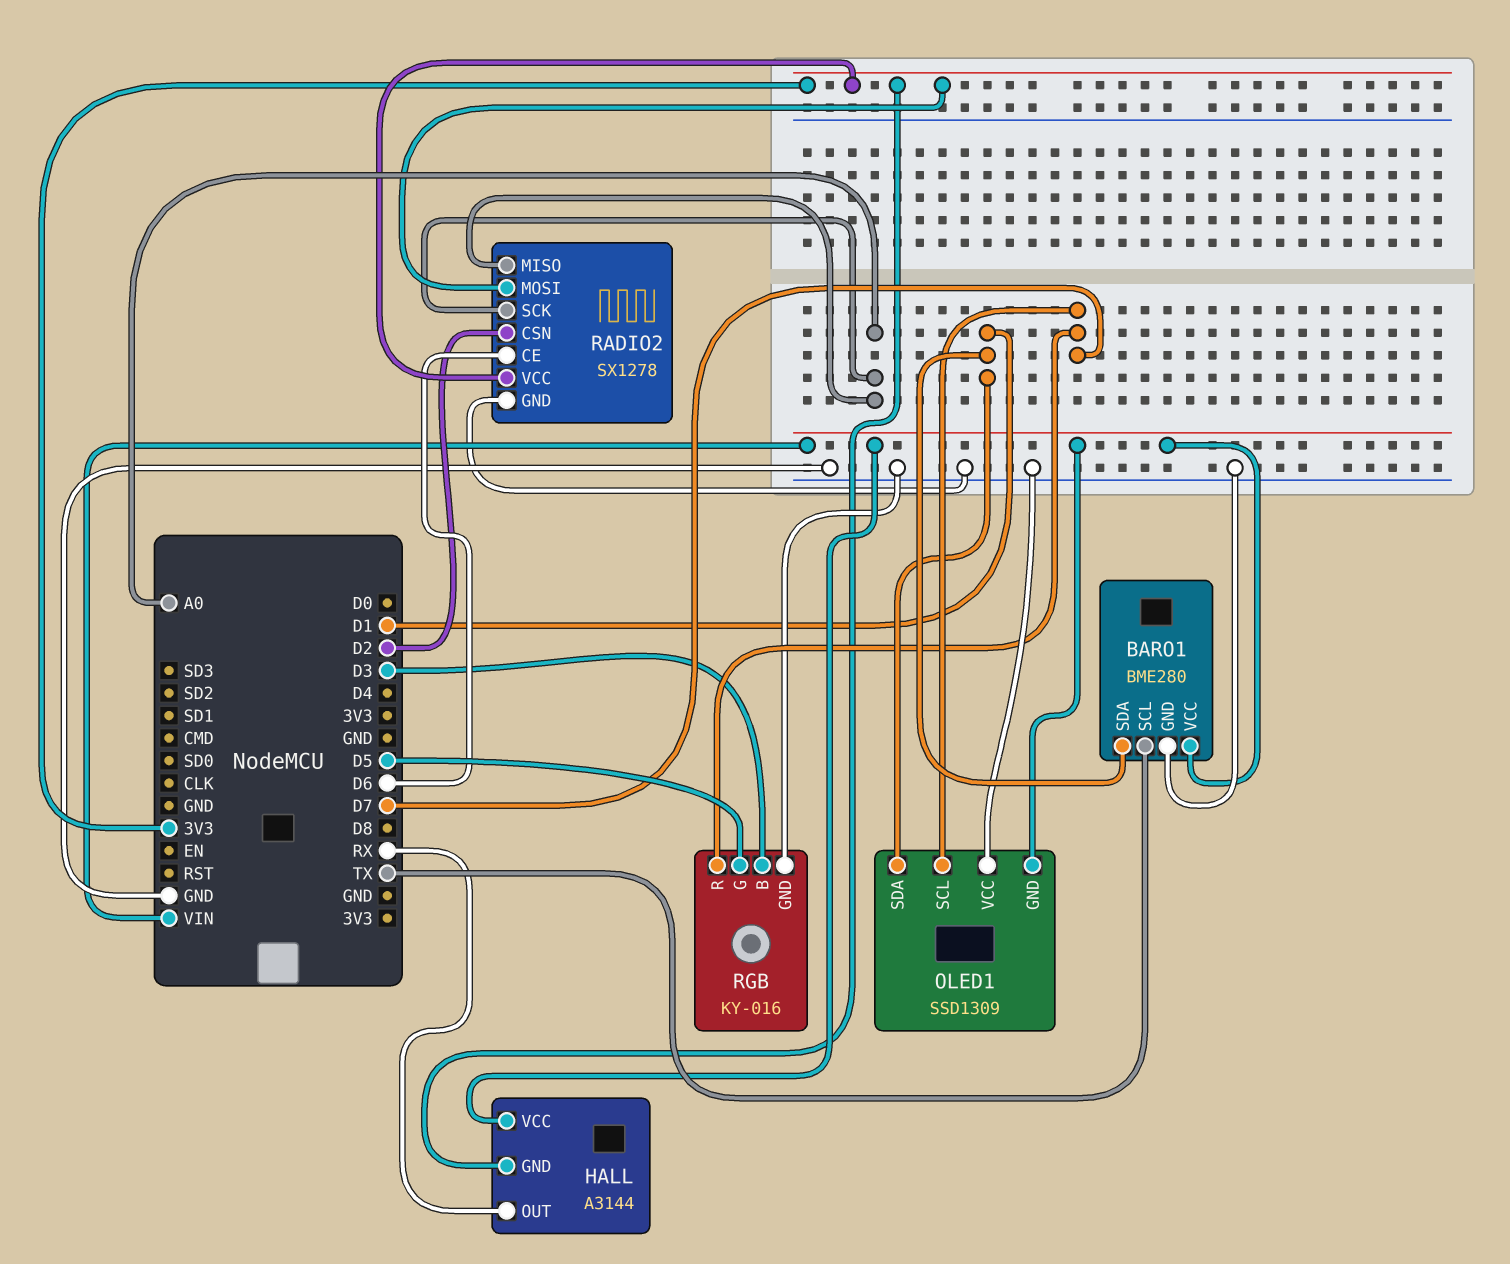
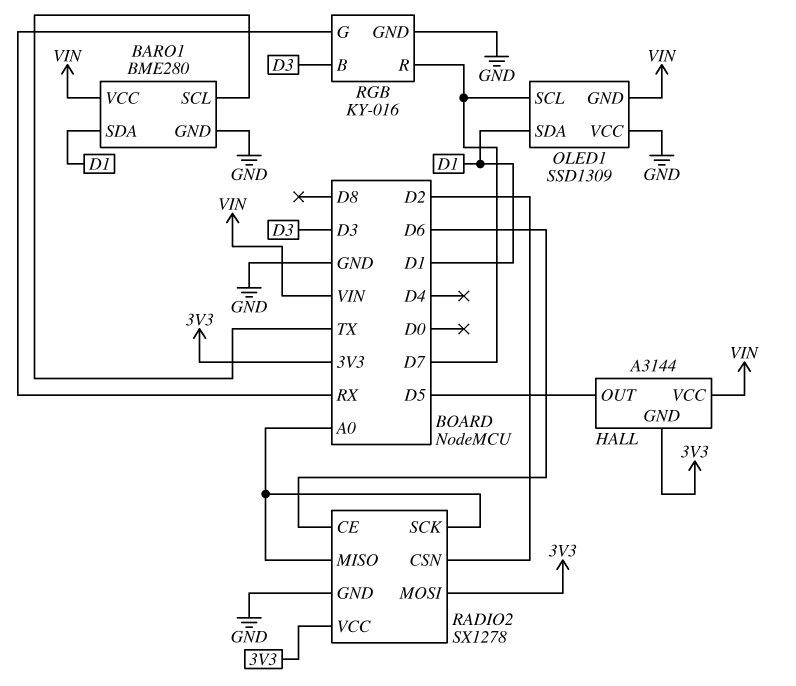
HALL pin OUT: RX -> D5
RGB pin G: D5 -> RX

